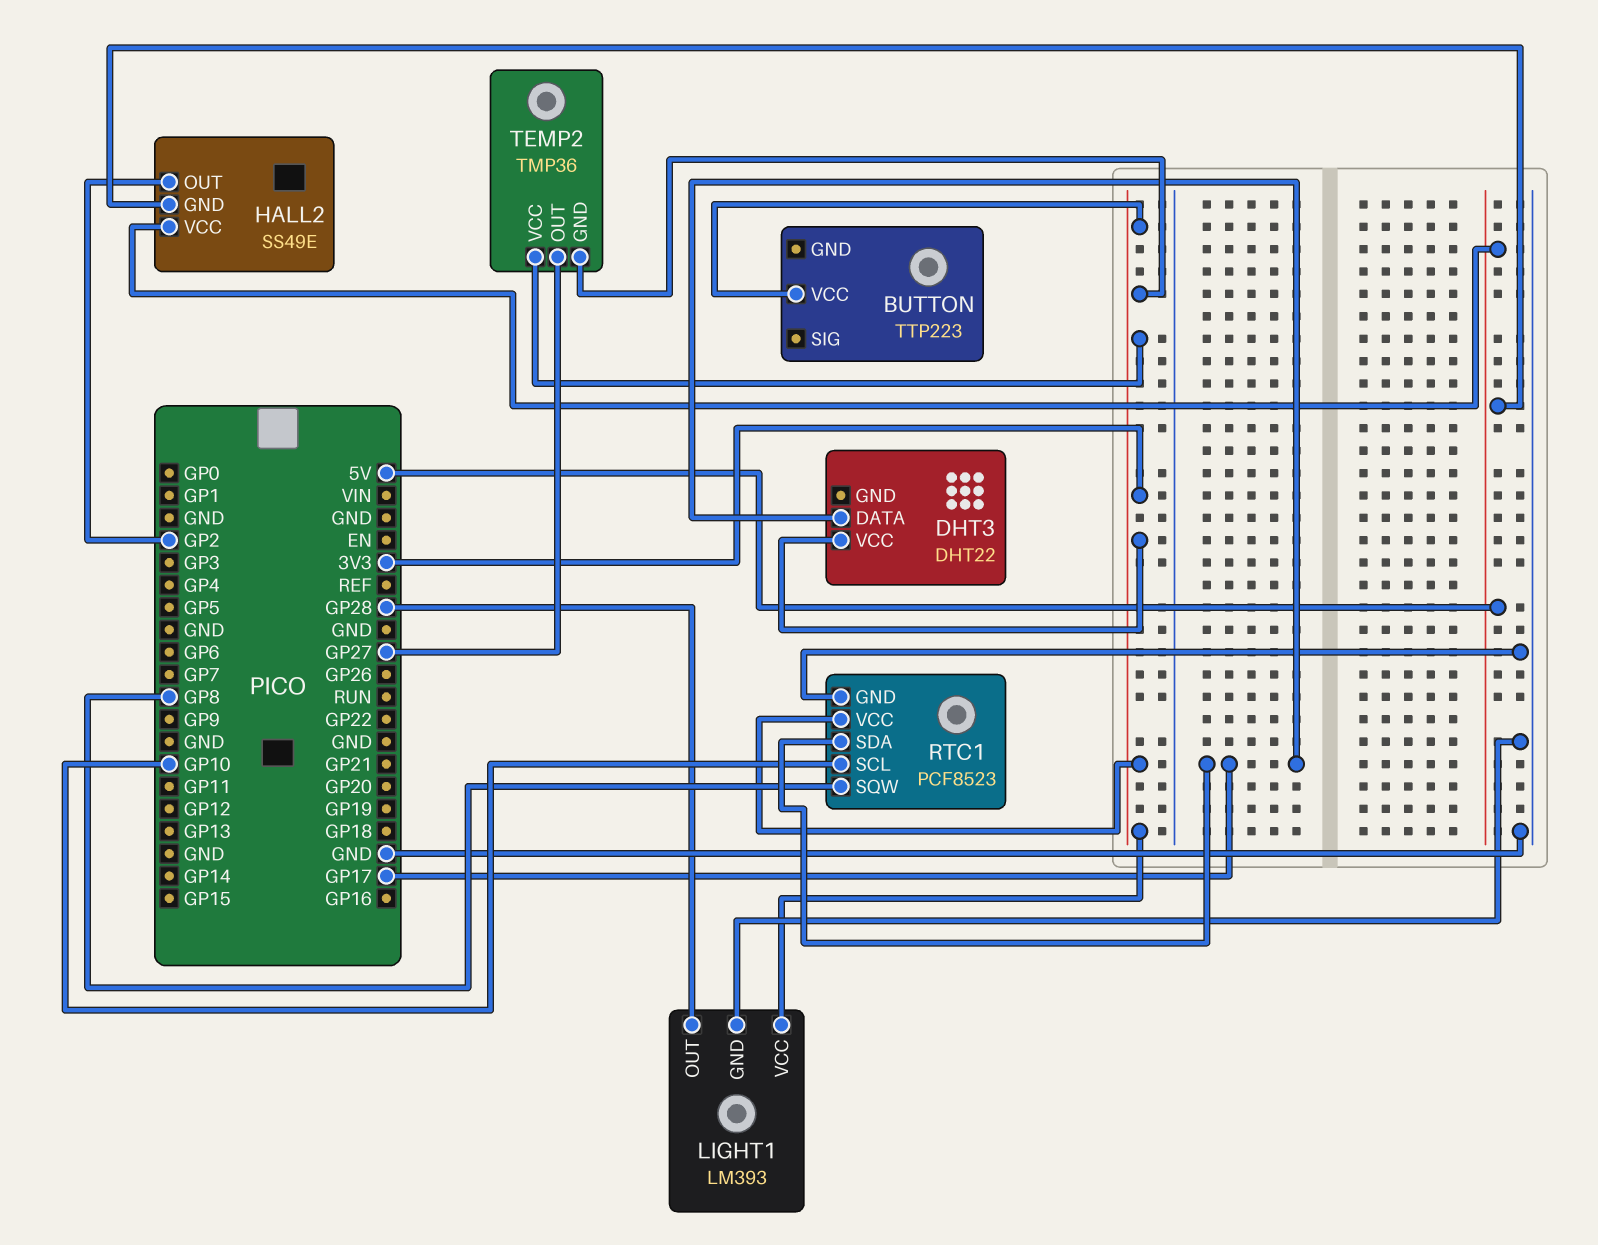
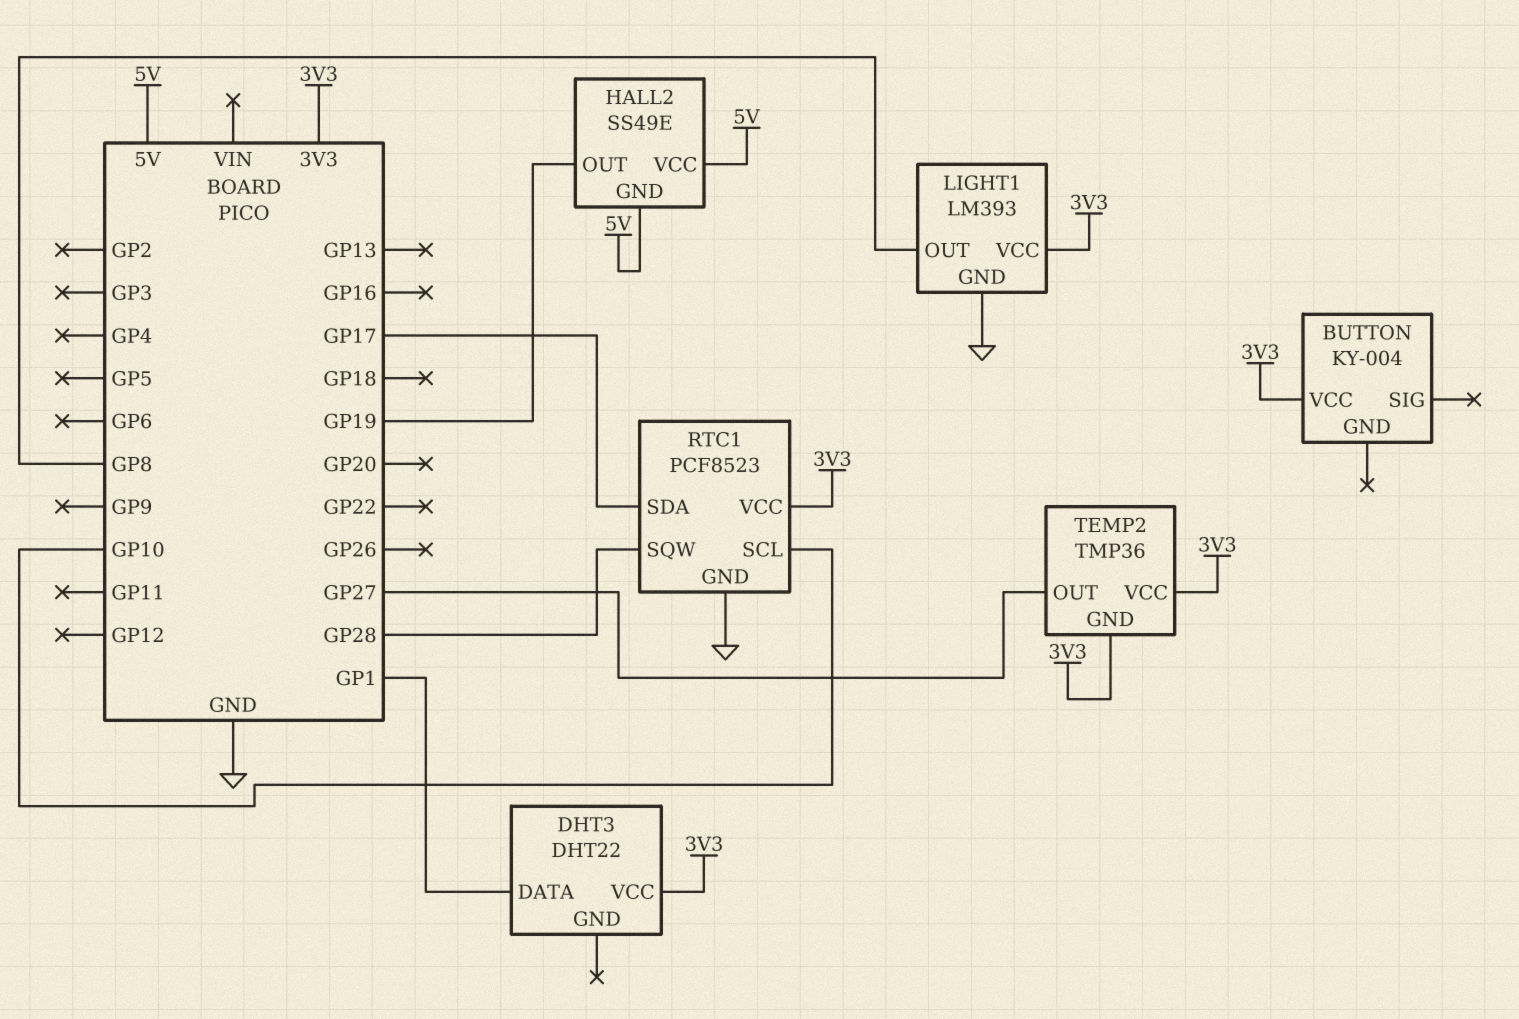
BUTTON: TTP223 -> KY-004
DHT3 pin DATA: GP17 -> GP1
HALL2 pin OUT: GP2 -> GP19
LIGHT1 pin OUT: GP28 -> GP8
RTC1 pin SQW: GP8 -> GP28

